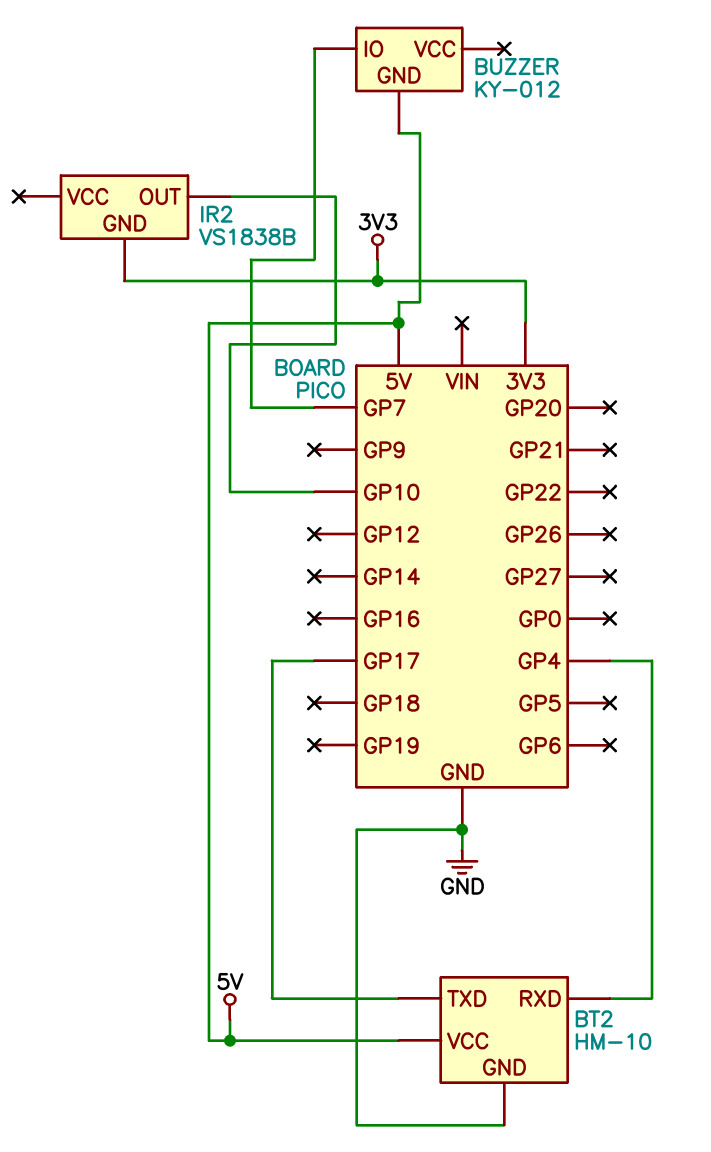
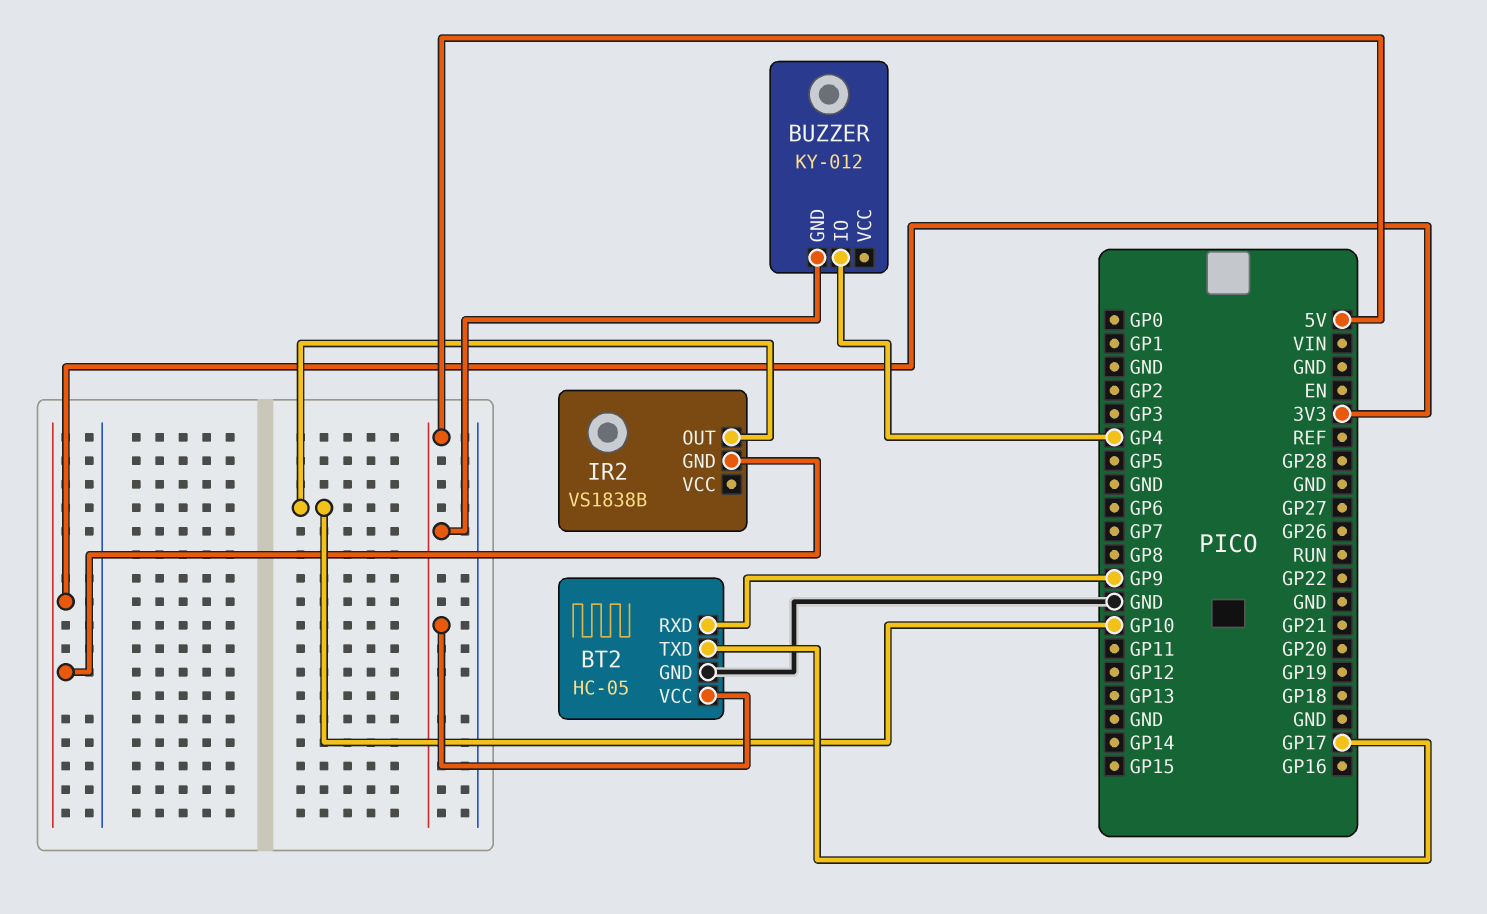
BT2: HM-10 -> HC-05
BT2 pin RXD: GP4 -> GP9
BUZZER pin IO: GP7 -> GP4

